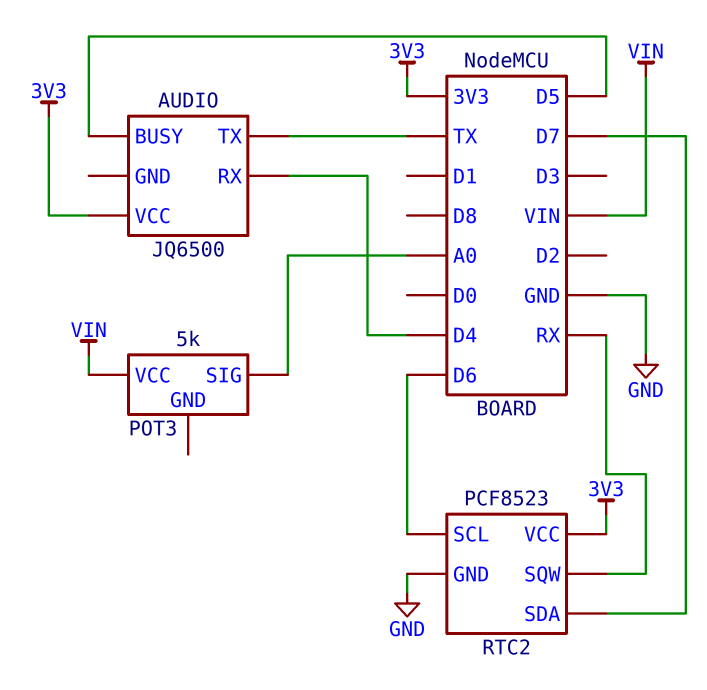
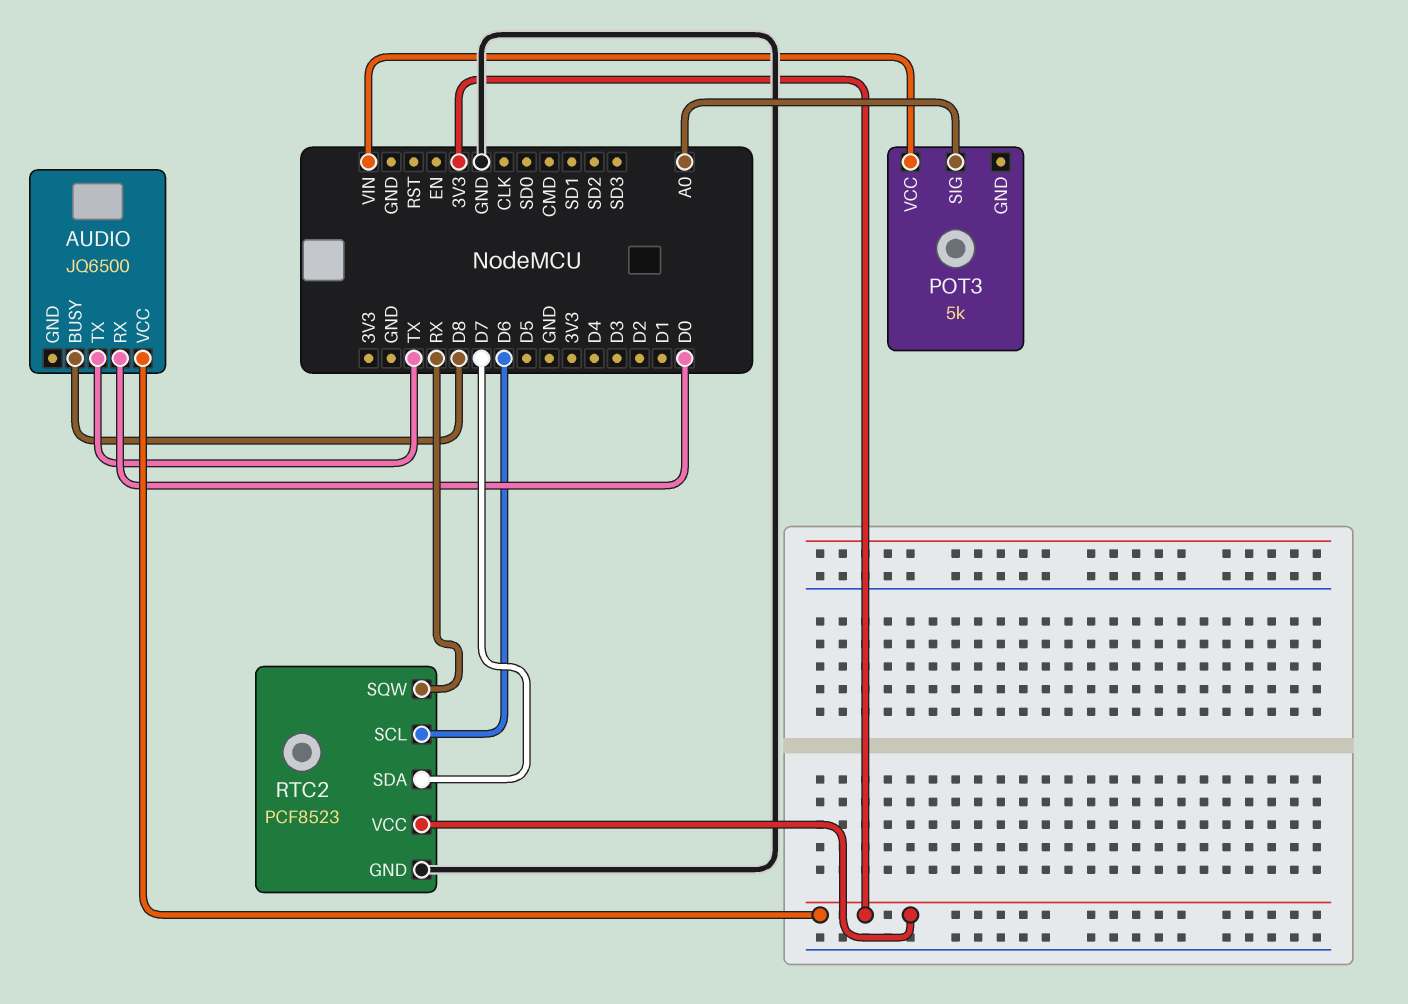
AUDIO pin BUSY: D5 -> D8
AUDIO pin RX: D4 -> D0

